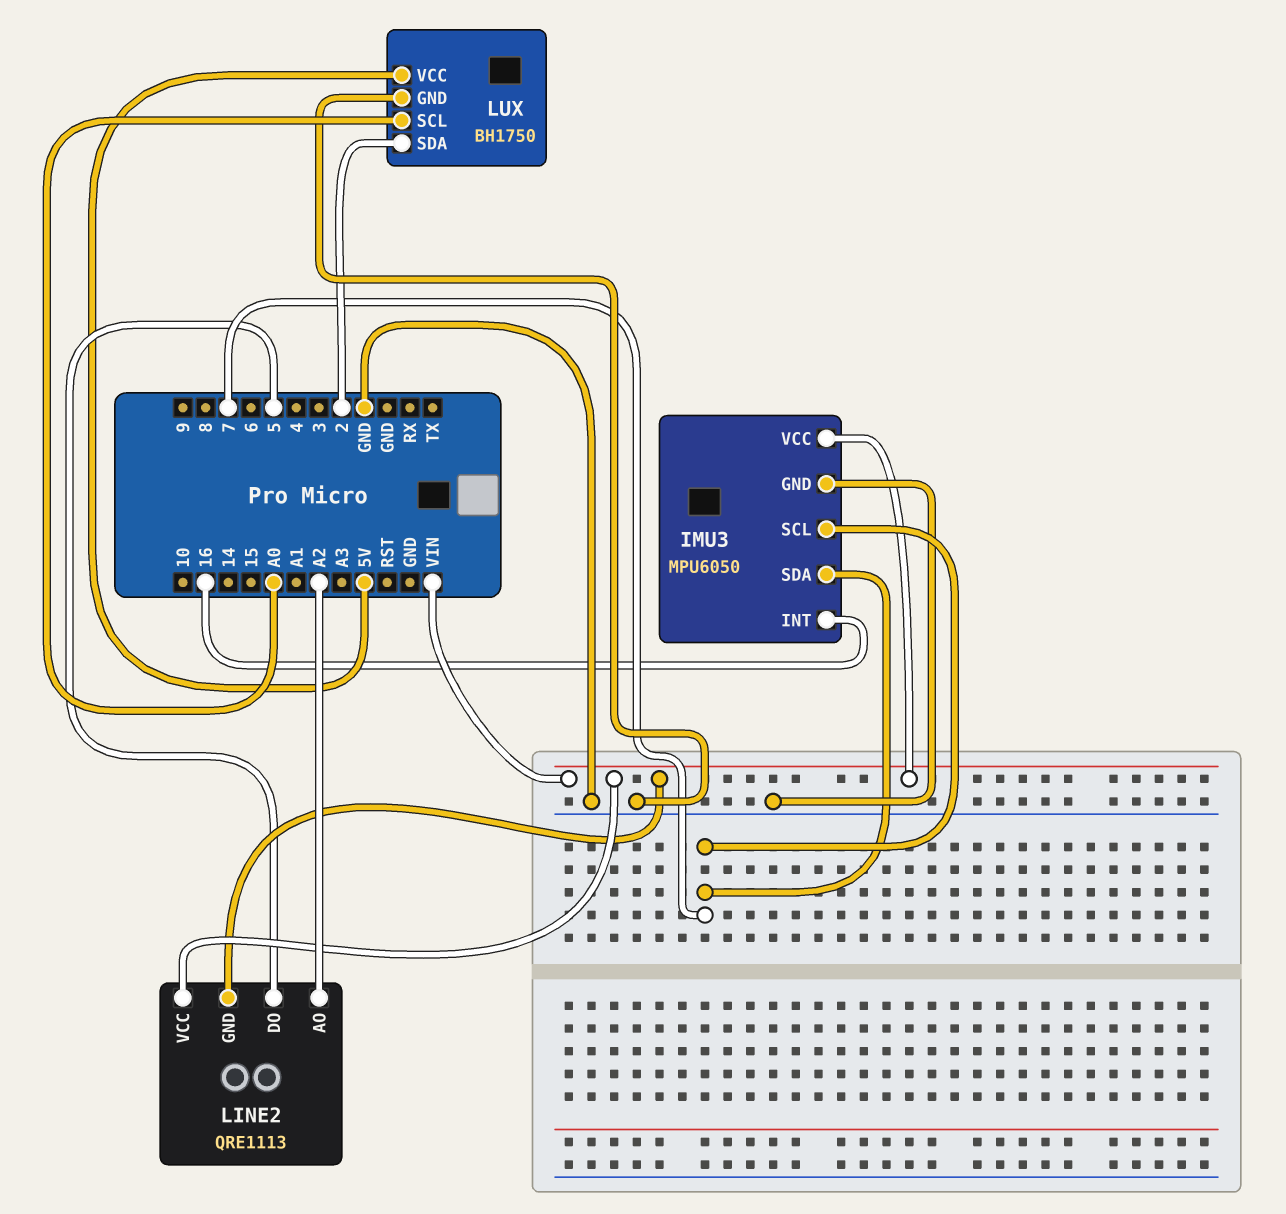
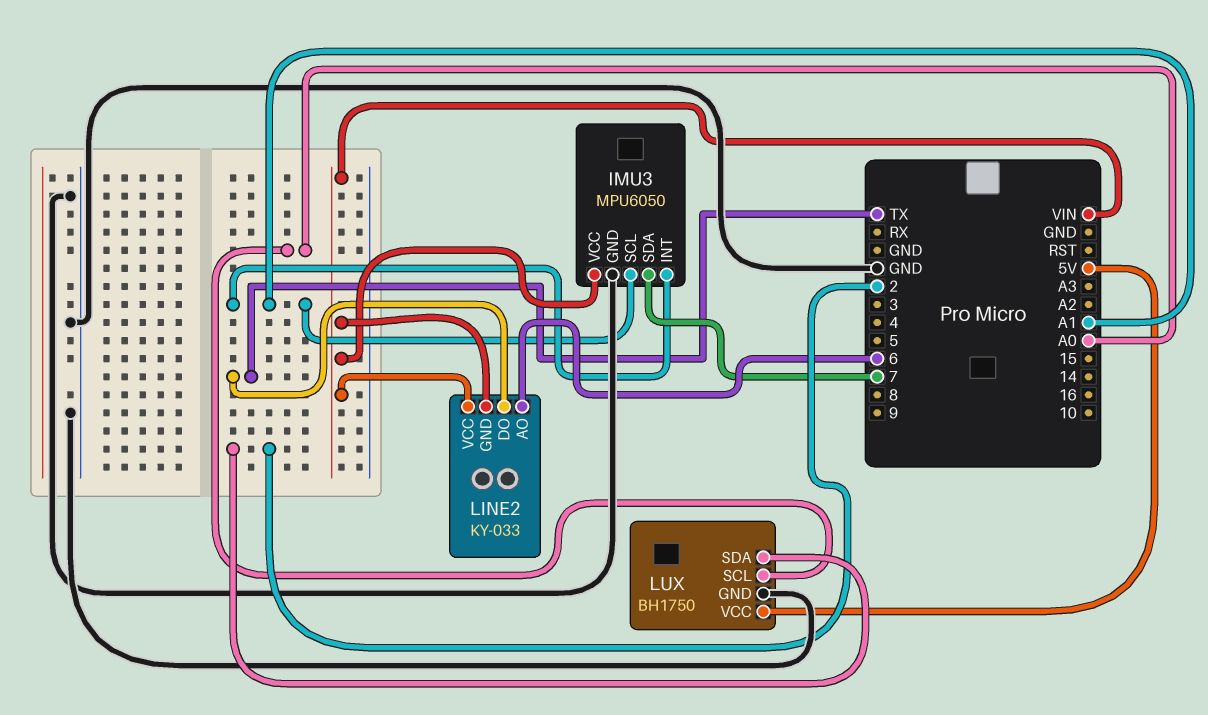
IMU3 pin INT: 16 -> A1
IMU3 pin SCL: 7 -> A1
LINE2: QRE1113 -> KY-033
LINE2 pin AO: A2 -> 6
LINE2 pin DO: 5 -> TX

